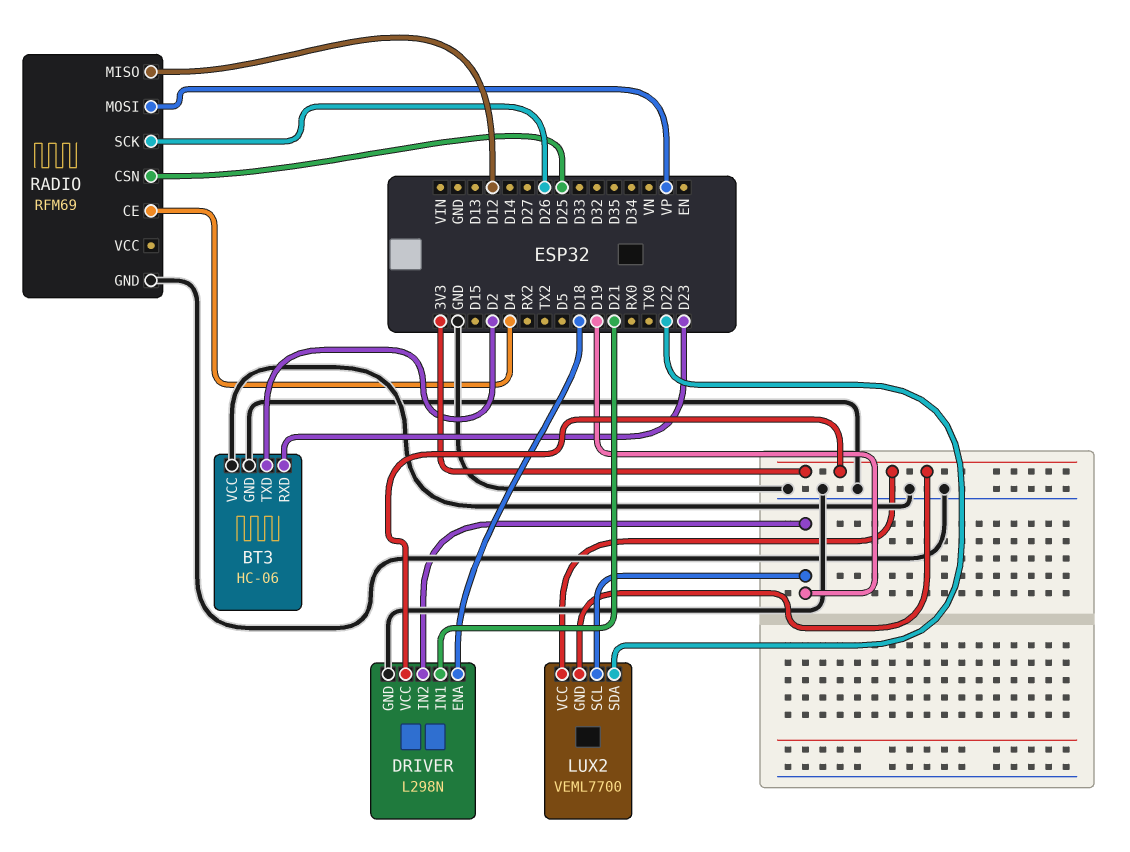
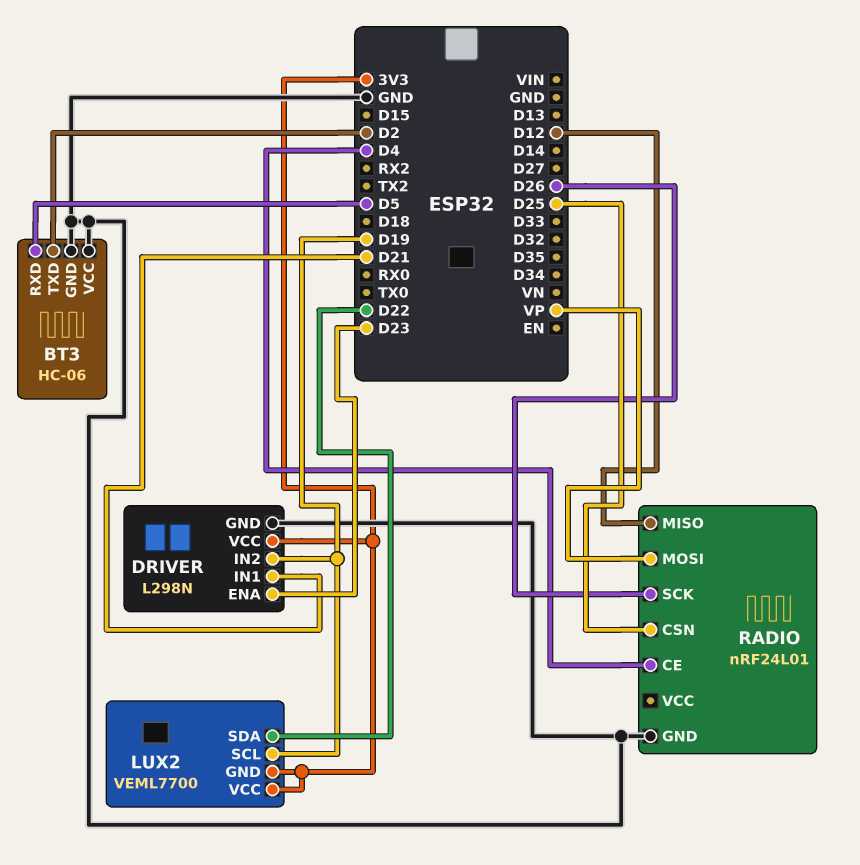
BT3 pin RXD: D23 -> D5
DRIVER pin ENA: D18 -> D23
RADIO: RFM69 -> nRF24L01

